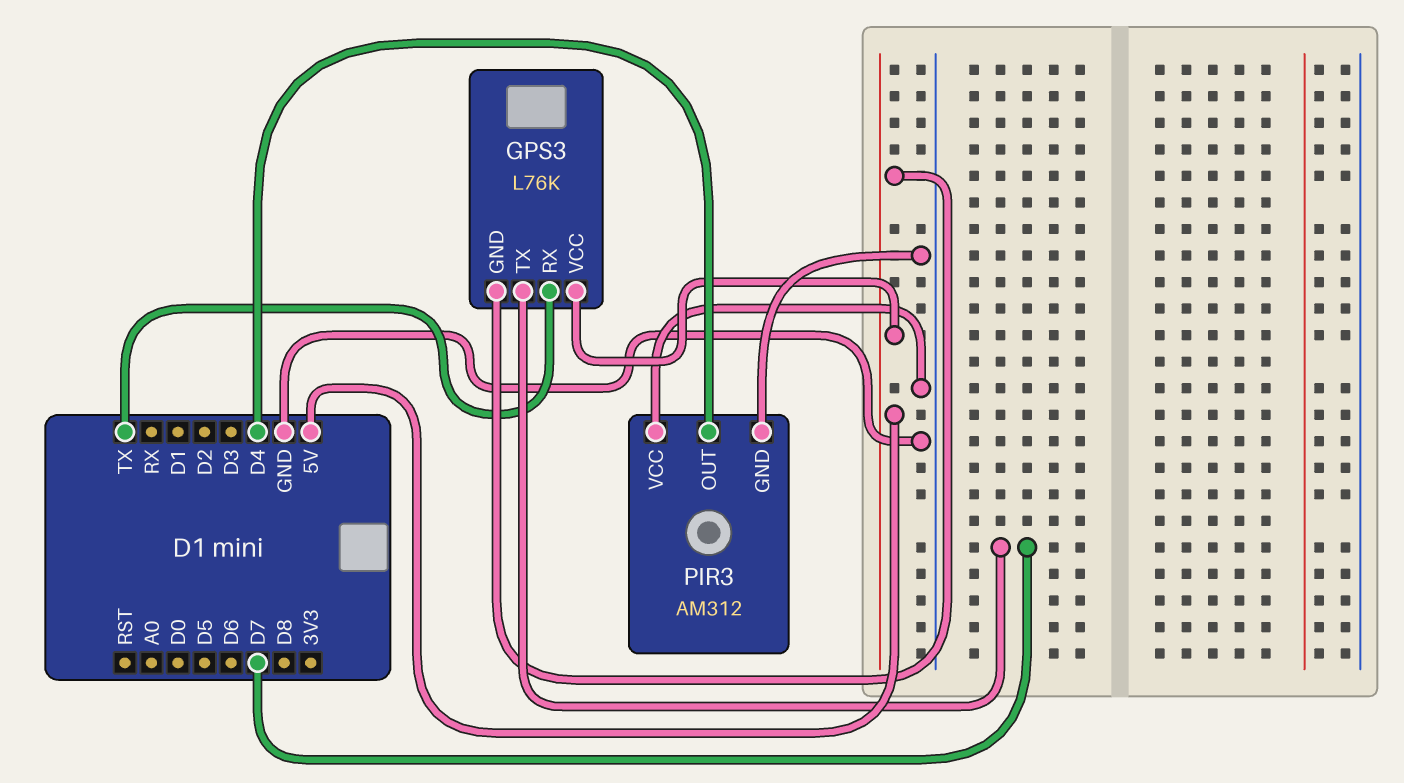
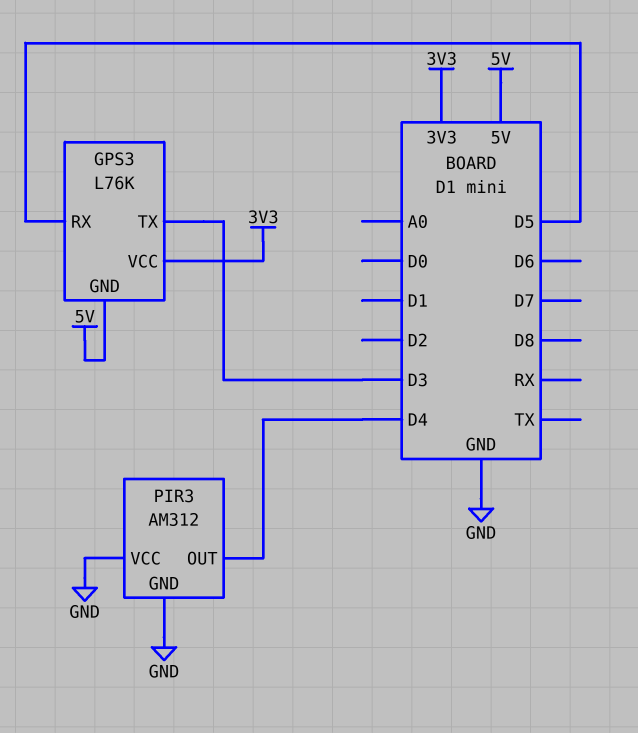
GPS3 pin RX: TX -> D5
GPS3 pin TX: D7 -> D3
GPS3 pin VCC: 5V -> 3V3

